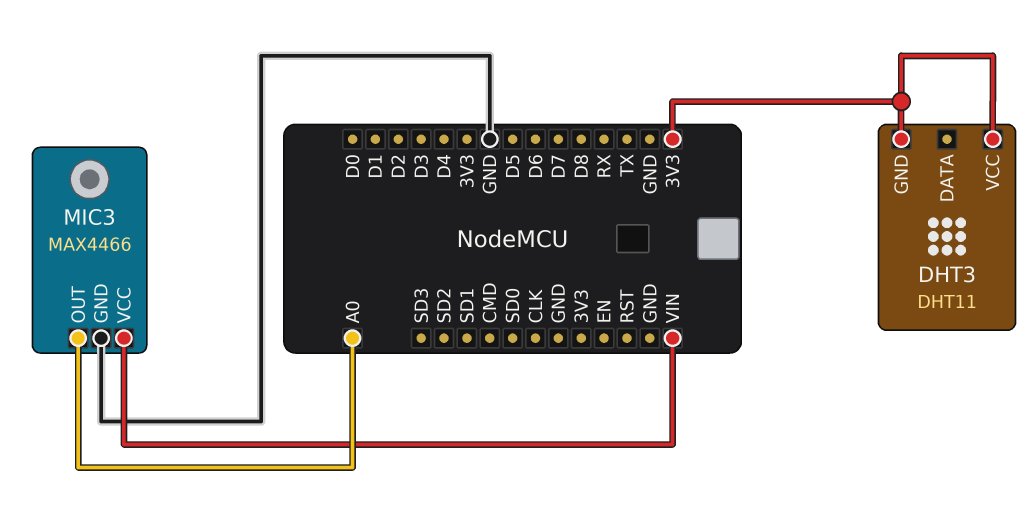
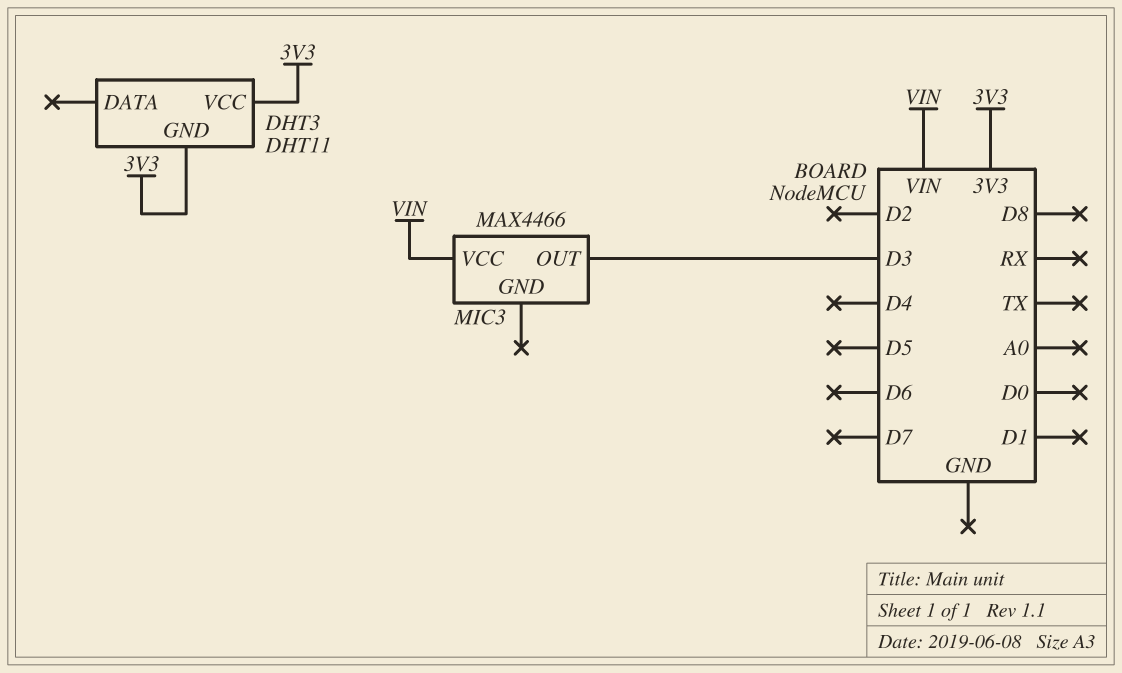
MIC3 pin GND: GND -> none
MIC3 pin OUT: A0 -> D3

